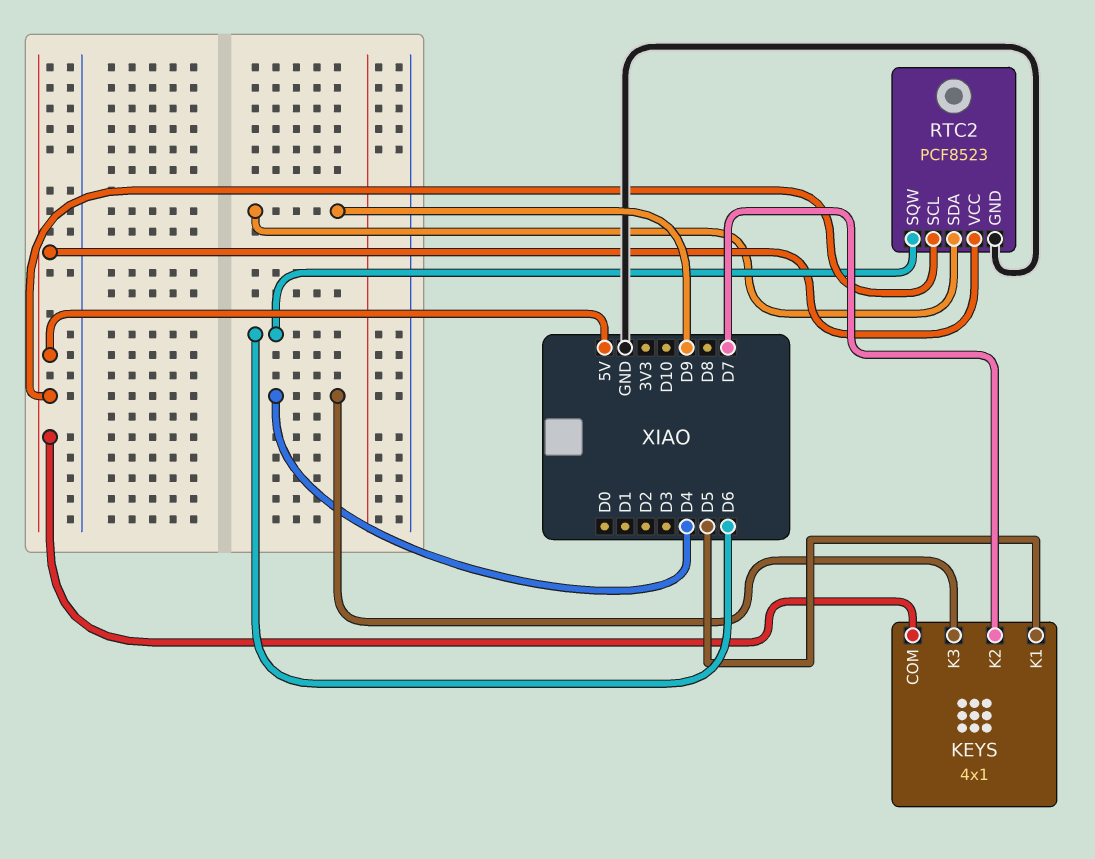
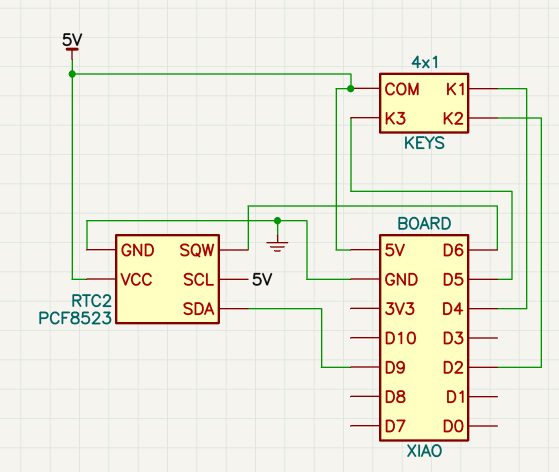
KEYS pin K1: D5 -> D4
KEYS pin K2: D7 -> D2
KEYS pin K3: D4 -> D5

